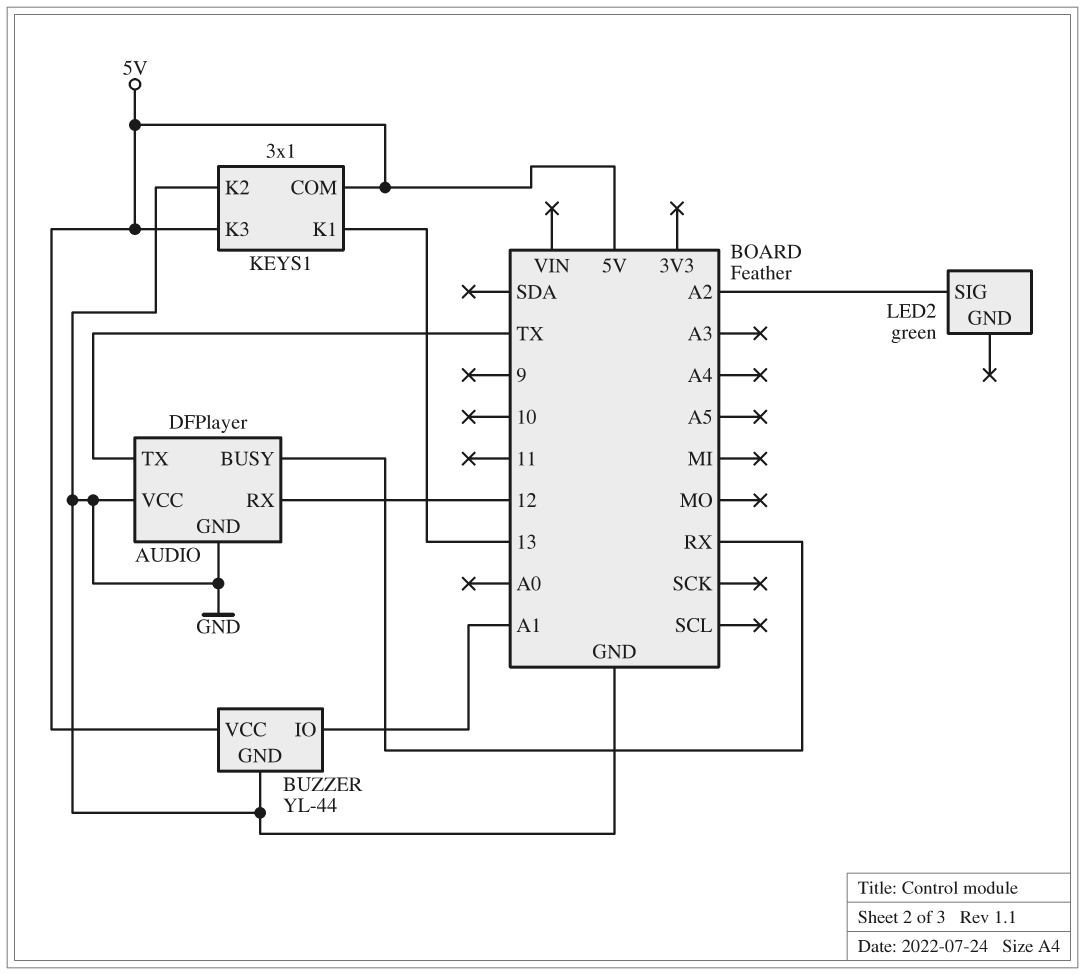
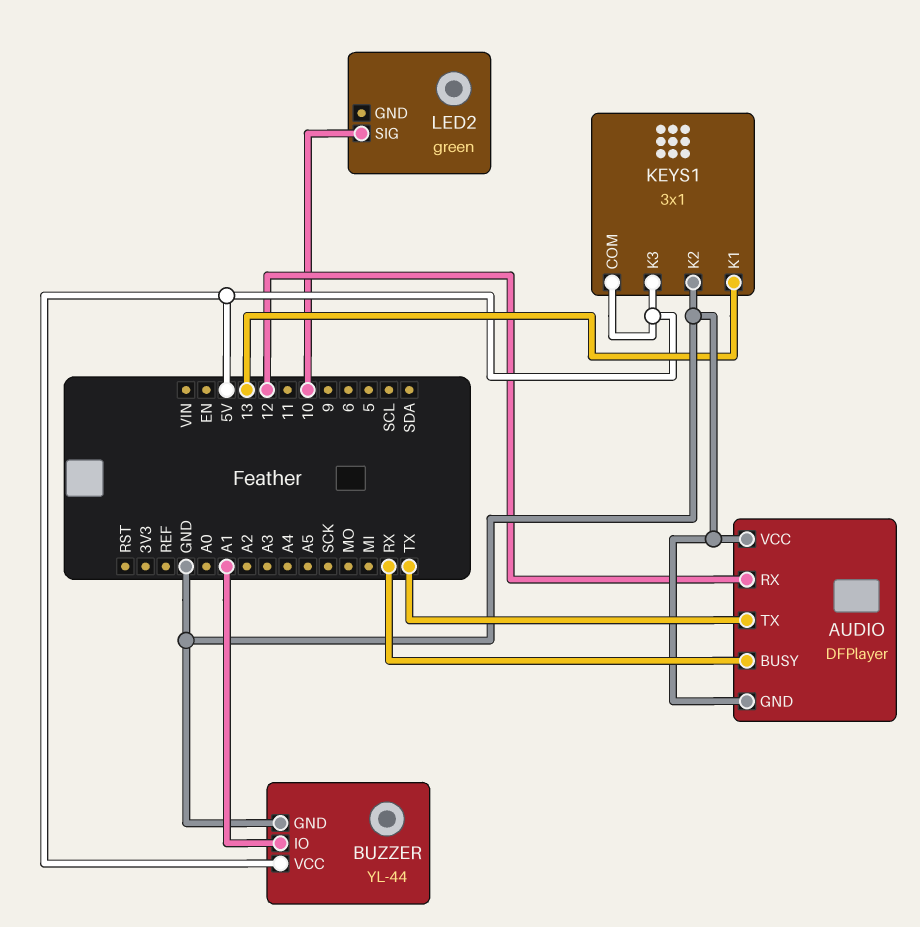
LED2 pin SIG: A2 -> 10

